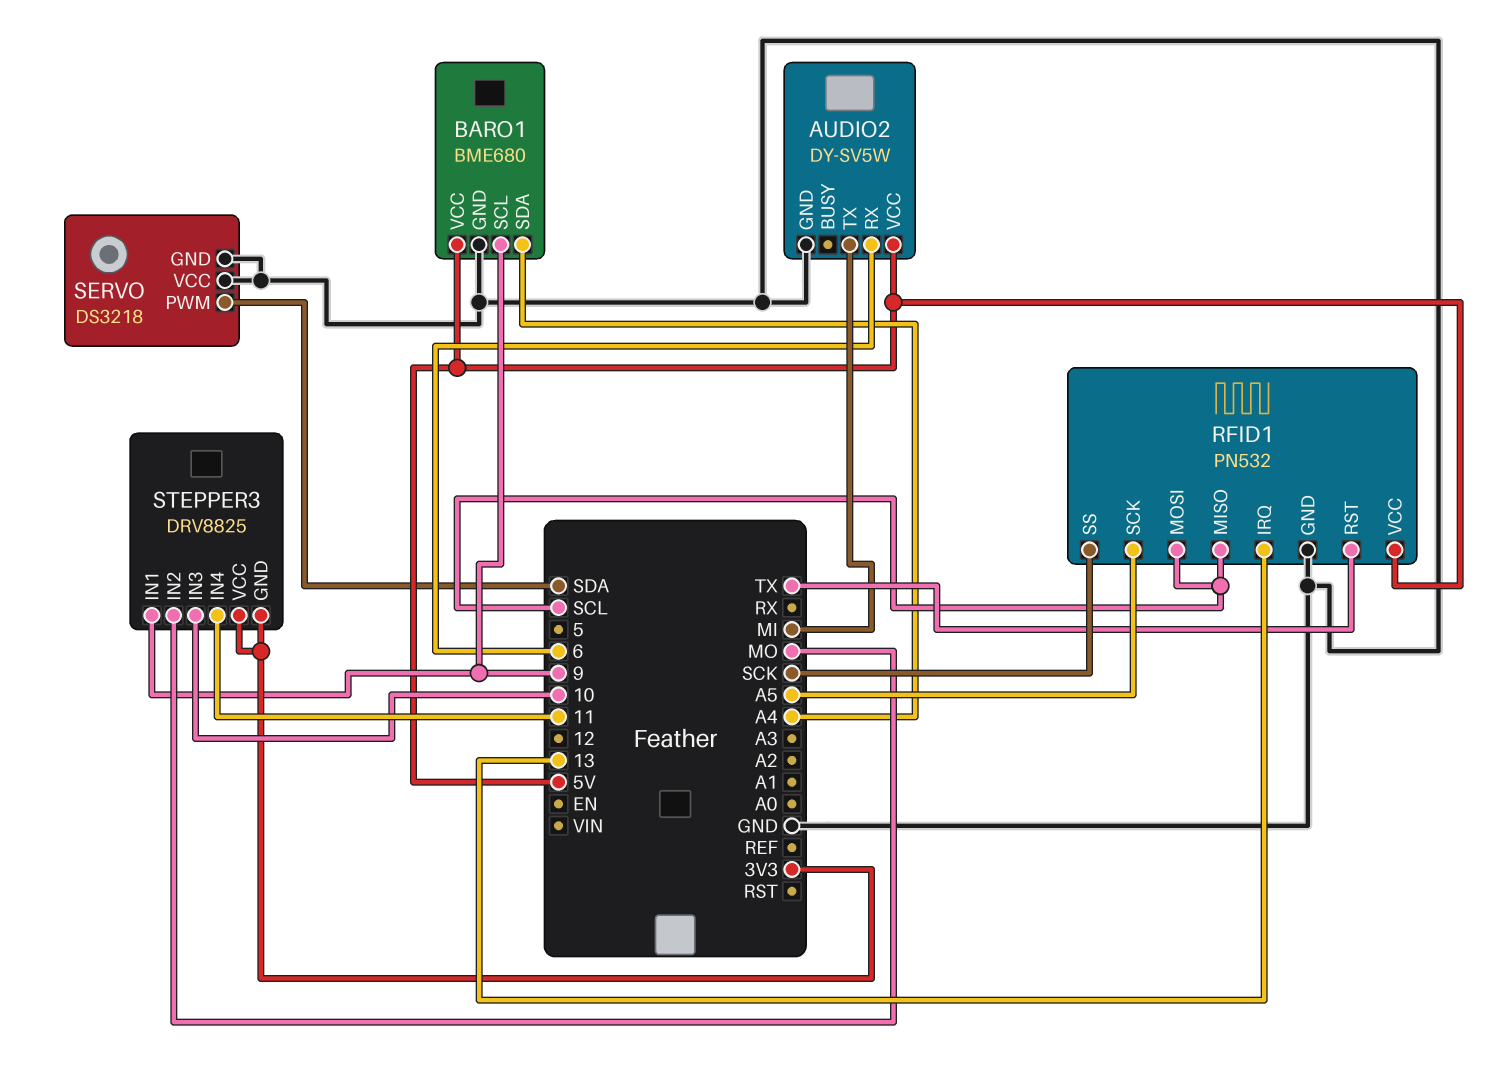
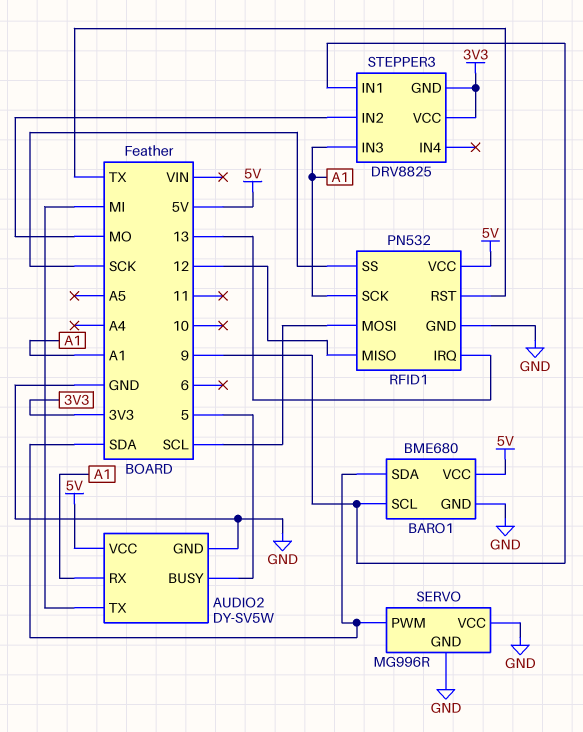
AUDIO2 pin BUSY: none -> 5
AUDIO2 pin RX: 6 -> A1
BARO1 pin SDA: A4 -> SDA
RFID1 pin MISO: SCL -> 12
RFID1 pin SCK: A5 -> A1
SERVO: DS3218 -> MG996R
STEPPER3 pin IN3: 10 -> A1
STEPPER3 pin IN4: 11 -> none

